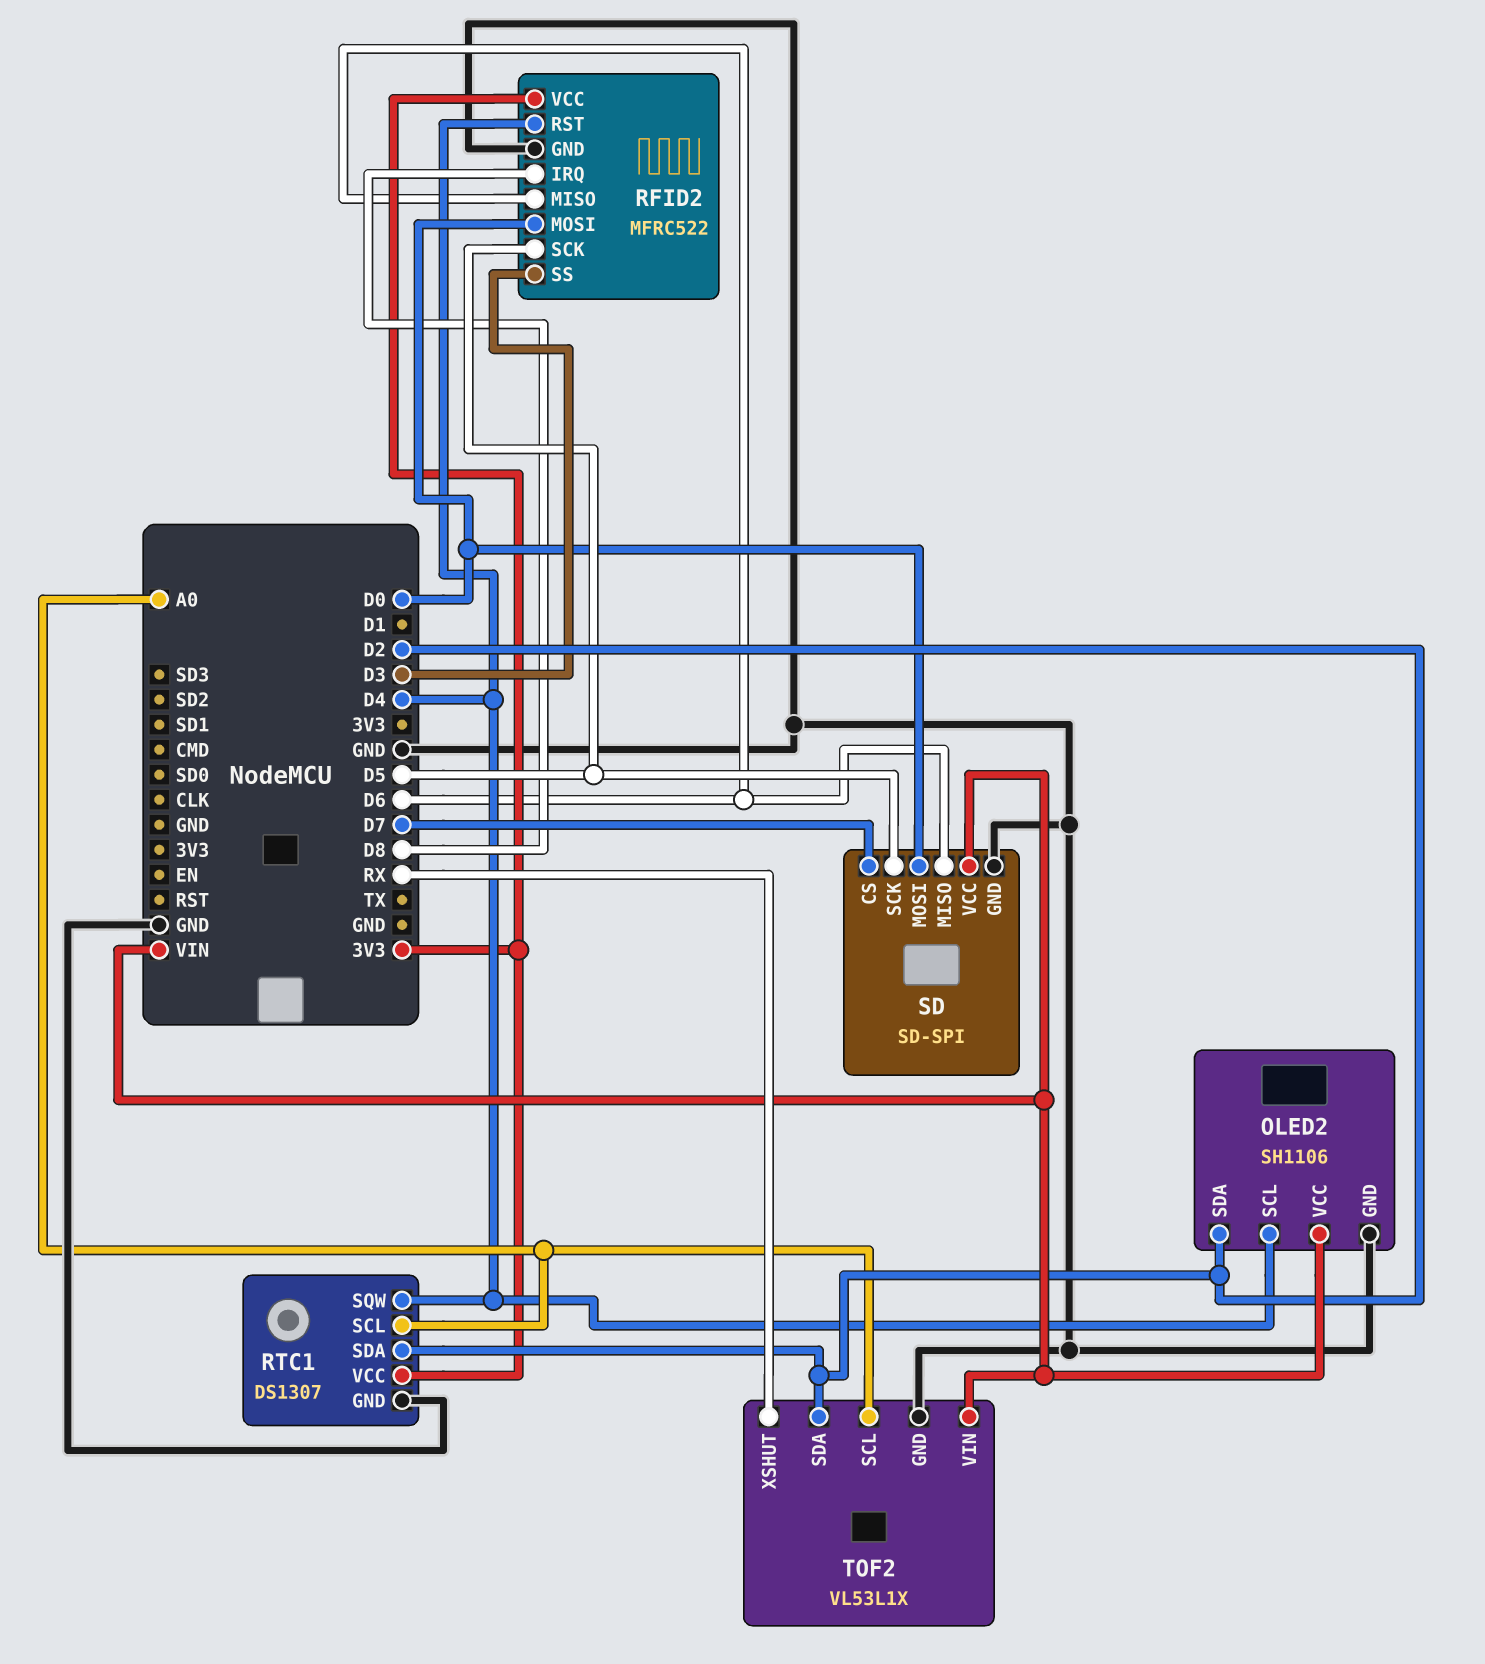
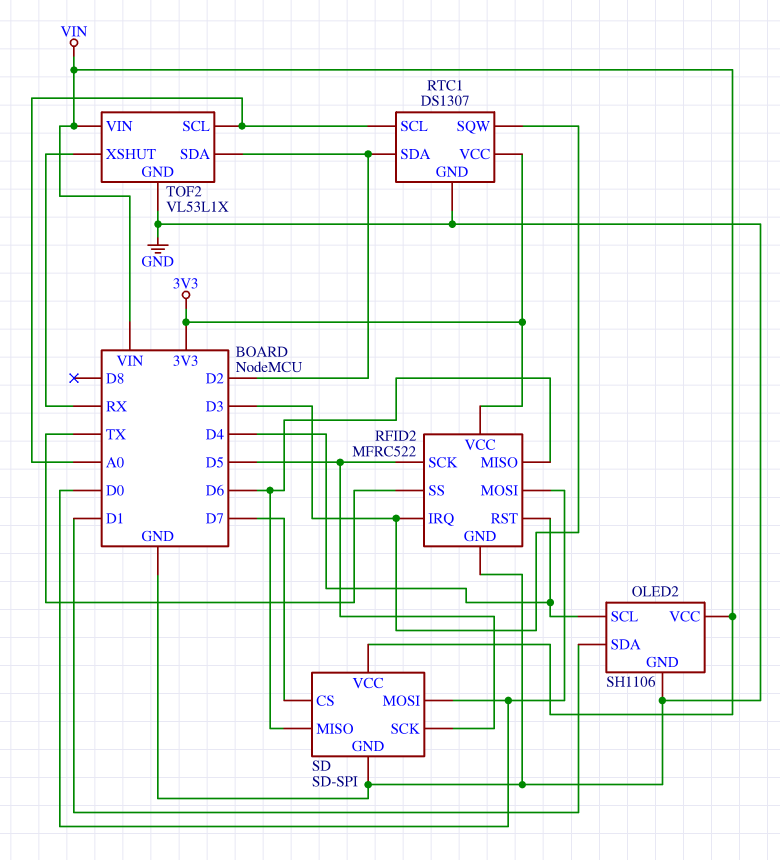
OLED2 pin SDA: D2 -> D1
RFID2 pin IRQ: D8 -> D3
RFID2 pin SS: D3 -> TX
RTC1 pin SQW: D4 -> D3

